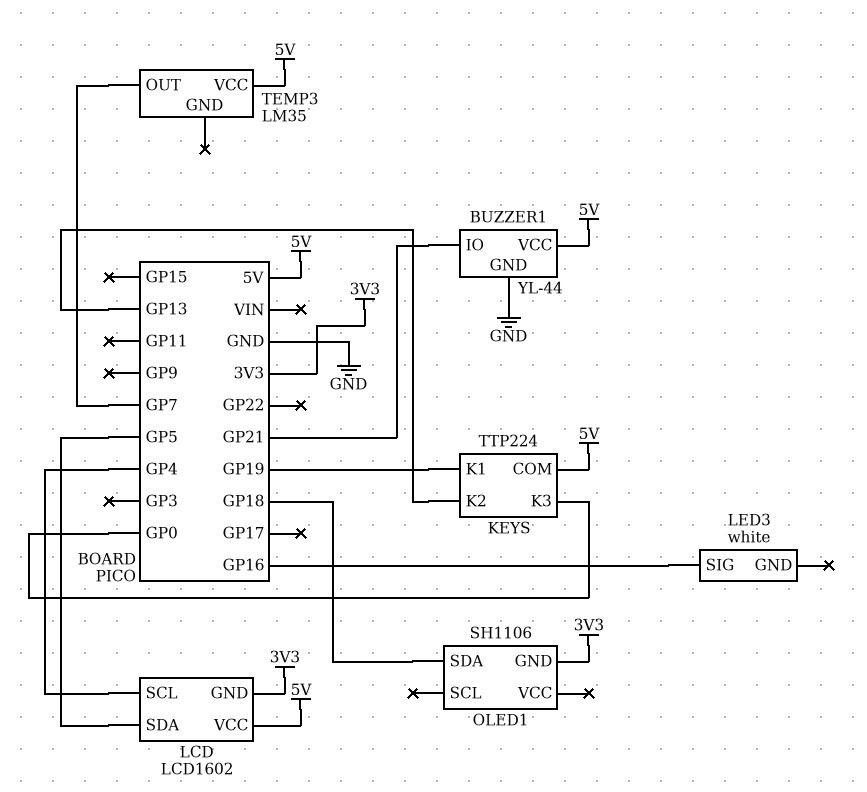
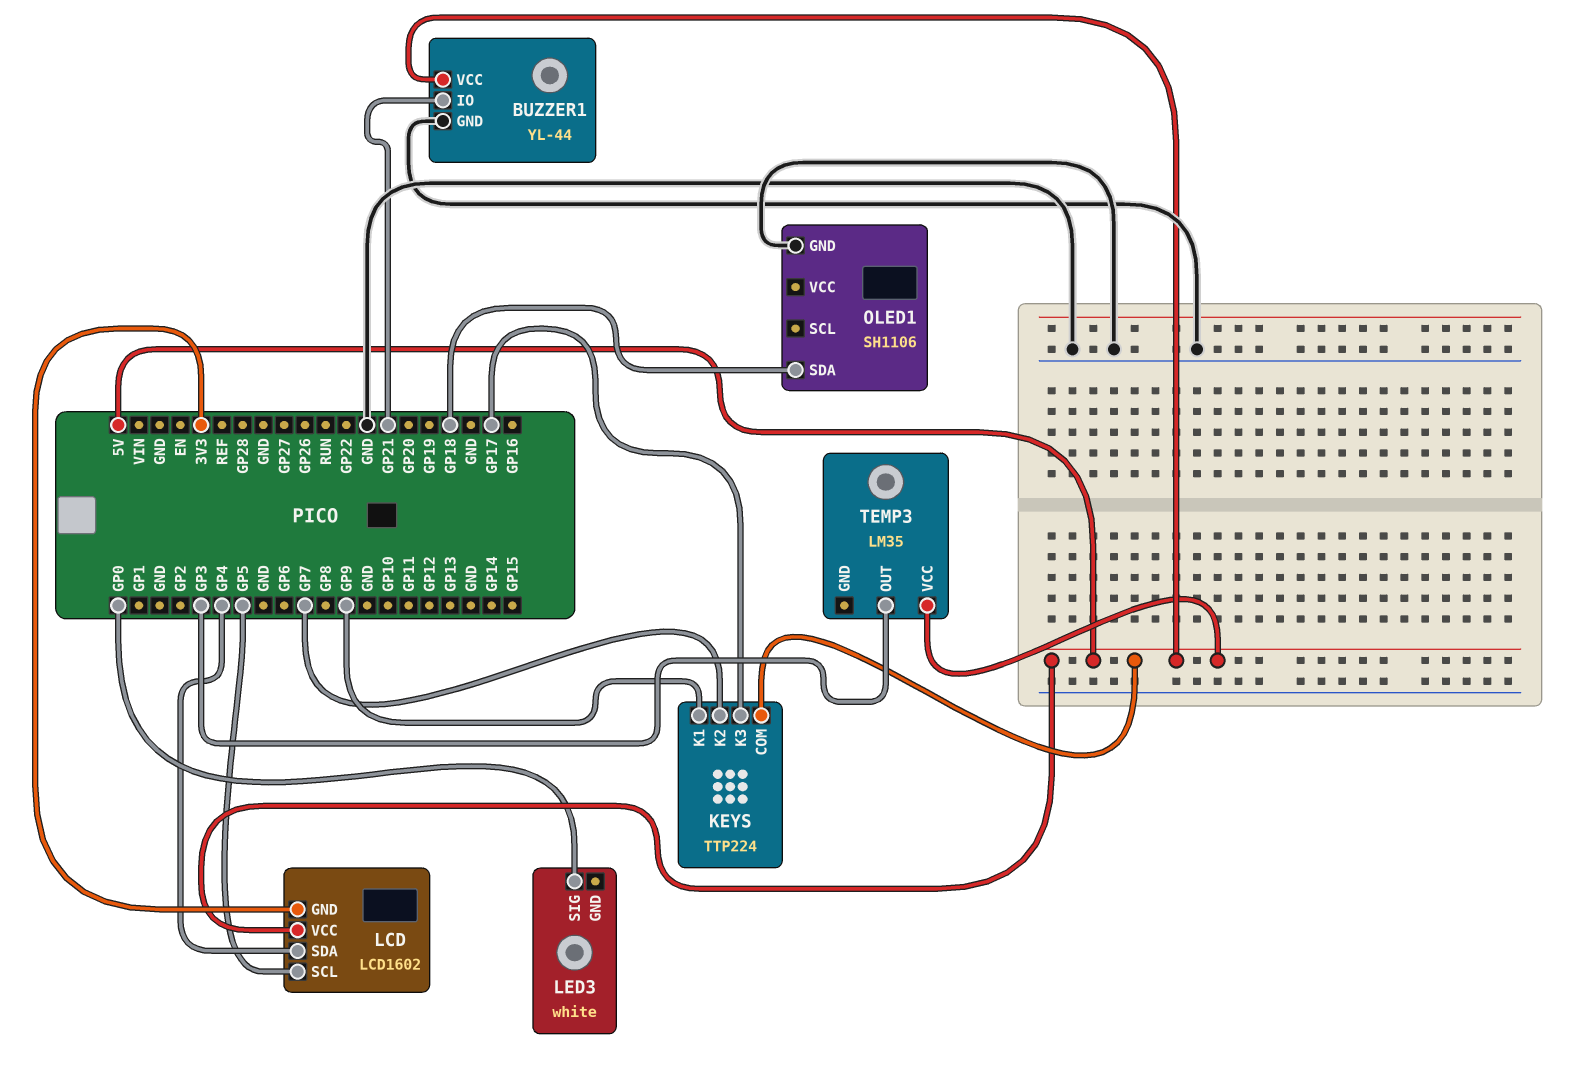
KEYS pin K1: GP19 -> GP9
KEYS pin K2: GP13 -> GP7
KEYS pin K3: GP0 -> GP17
LCD pin SCL: GP4 -> GP5
LCD pin SDA: GP5 -> GP4
LED3 pin SIG: GP16 -> GP0
OLED1 pin GND: 3V3 -> GND
TEMP3 pin OUT: GP7 -> GP3

